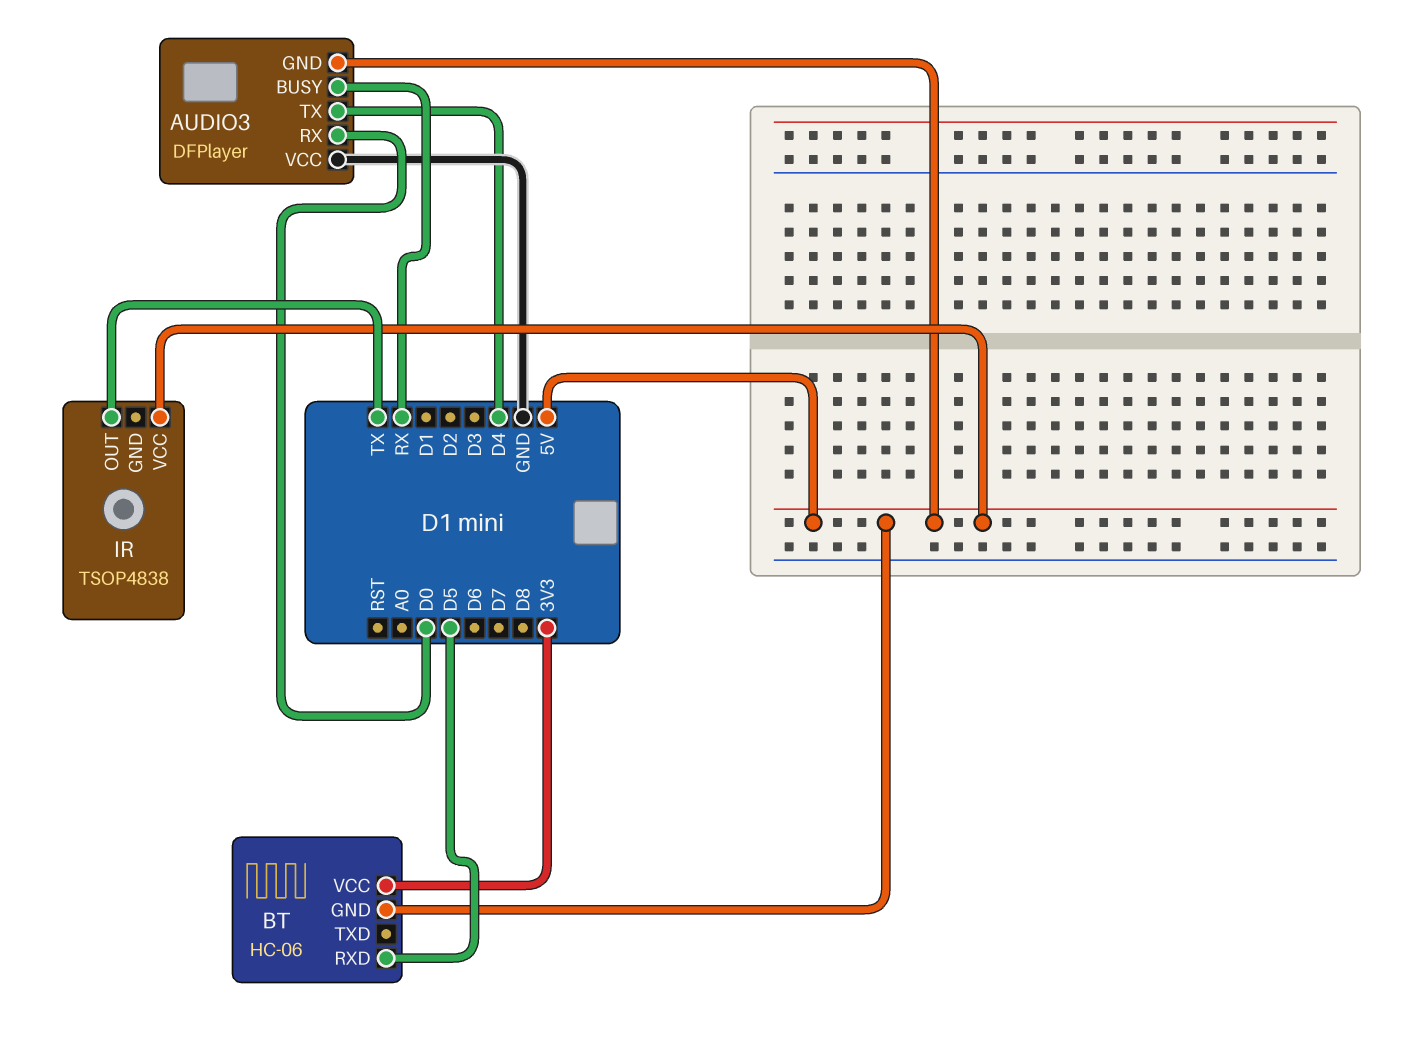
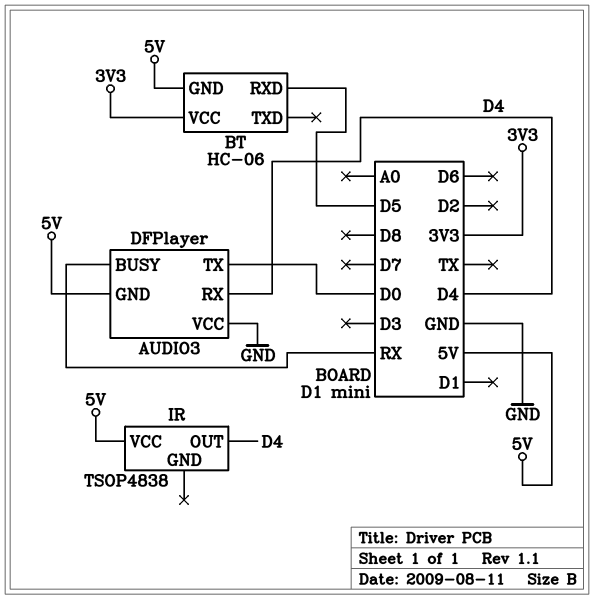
AUDIO3 pin RX: D0 -> D4
AUDIO3 pin TX: D4 -> D0
IR pin OUT: TX -> D4

